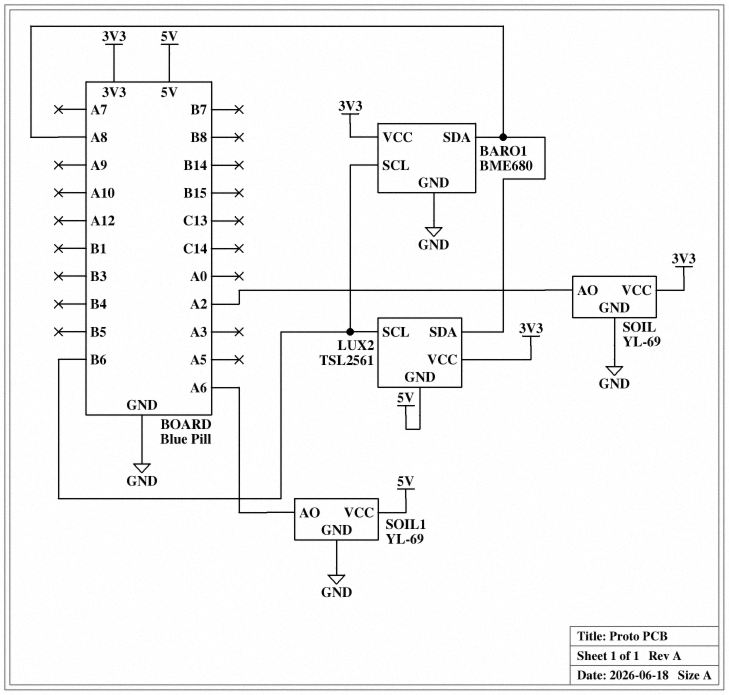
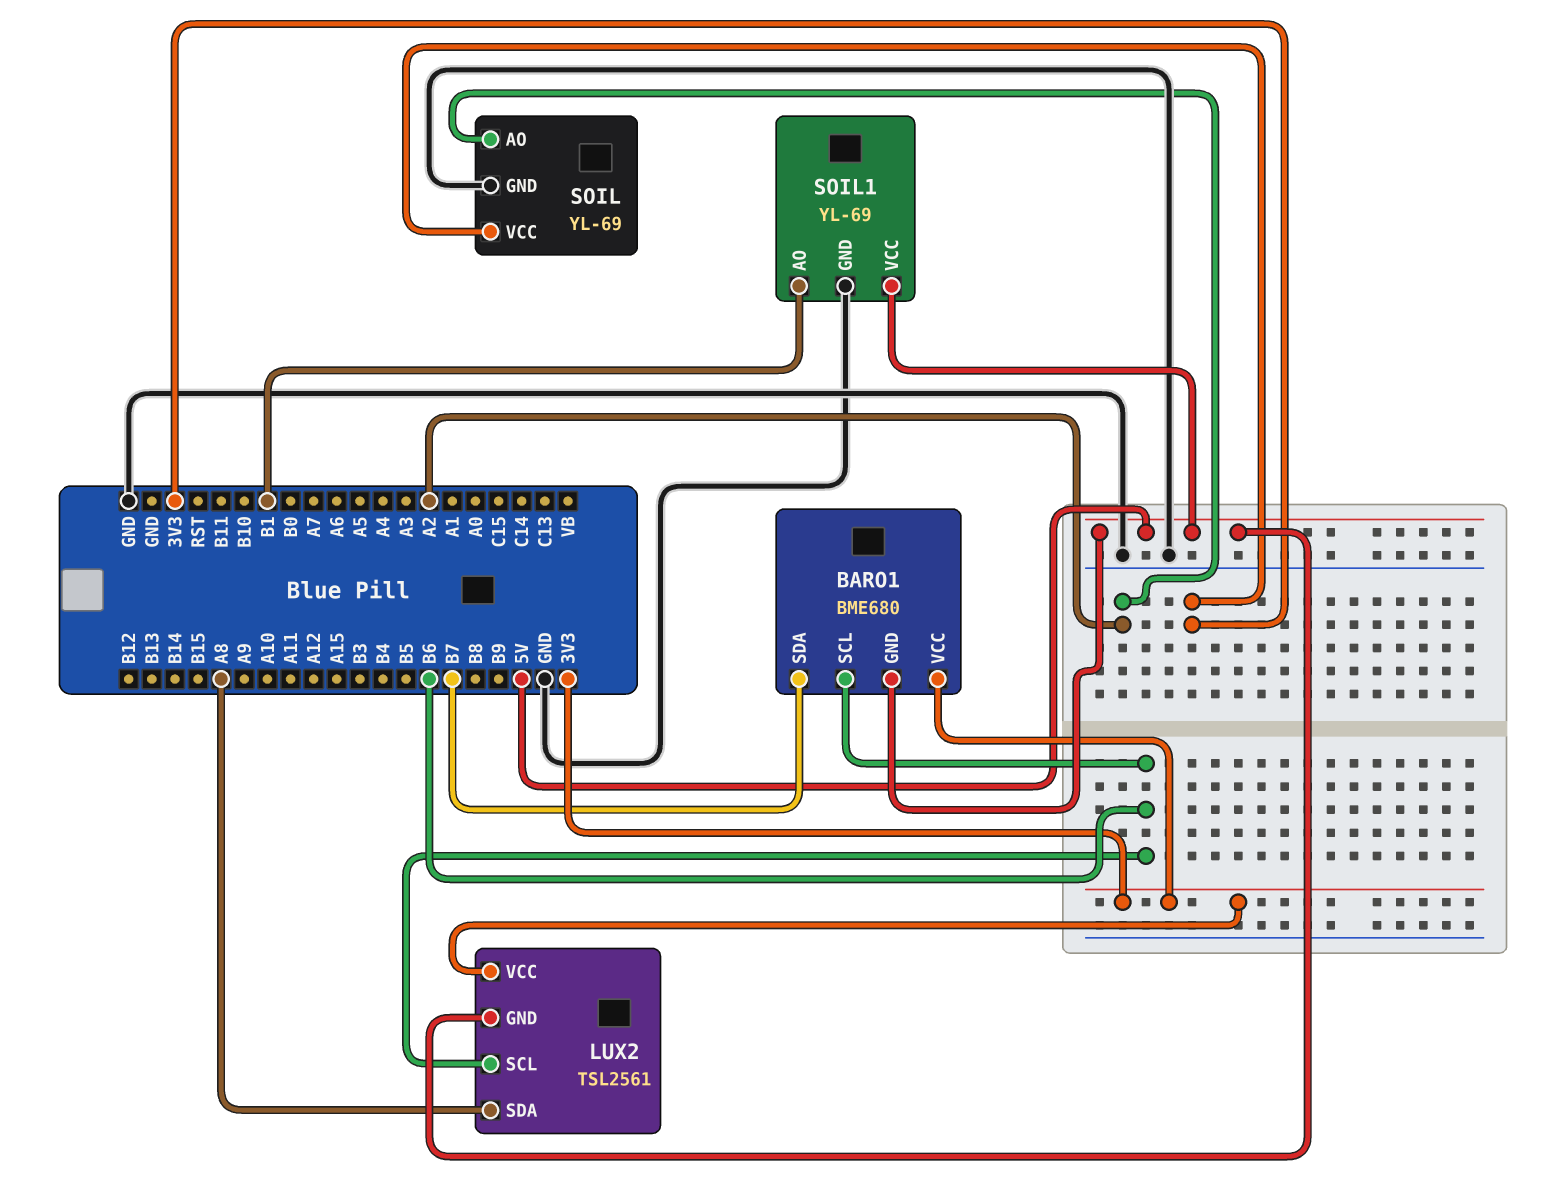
BARO1 pin GND: GND -> 5V
BARO1 pin SDA: A8 -> B7
SOIL1 pin AO: A6 -> B1

